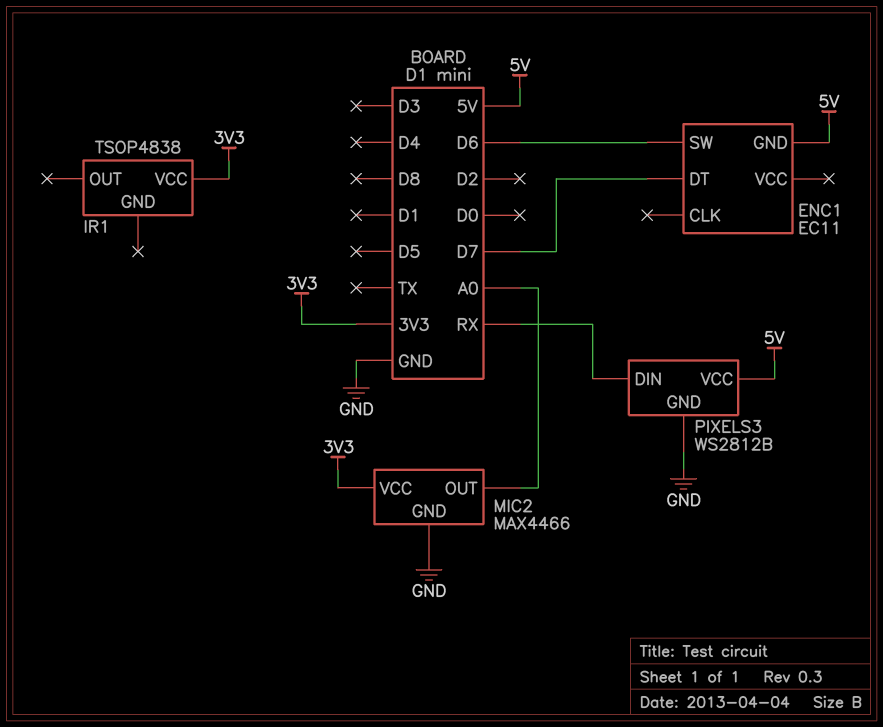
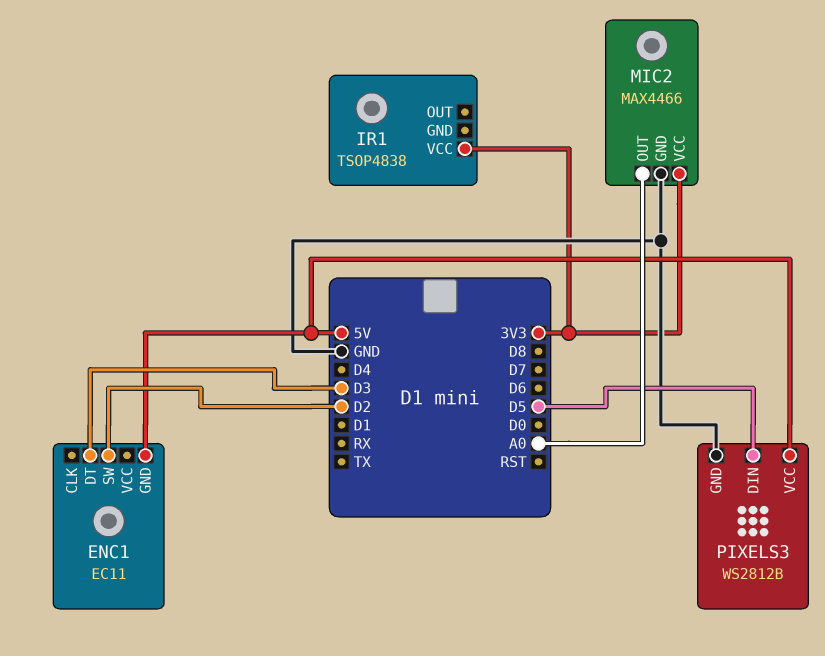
ENC1 pin DT: D7 -> D3
ENC1 pin SW: D6 -> D2
PIXELS3 pin DIN: RX -> D5

